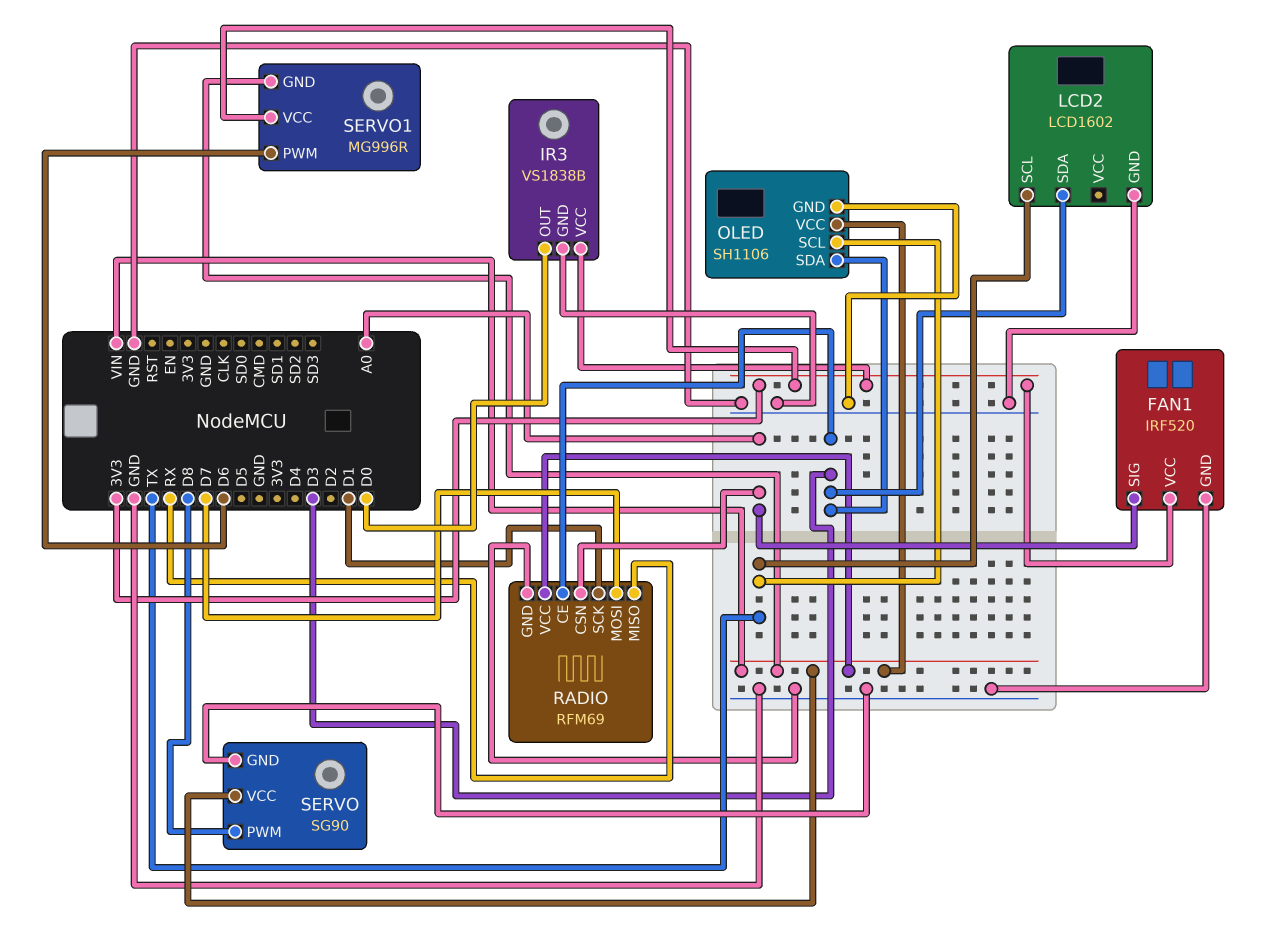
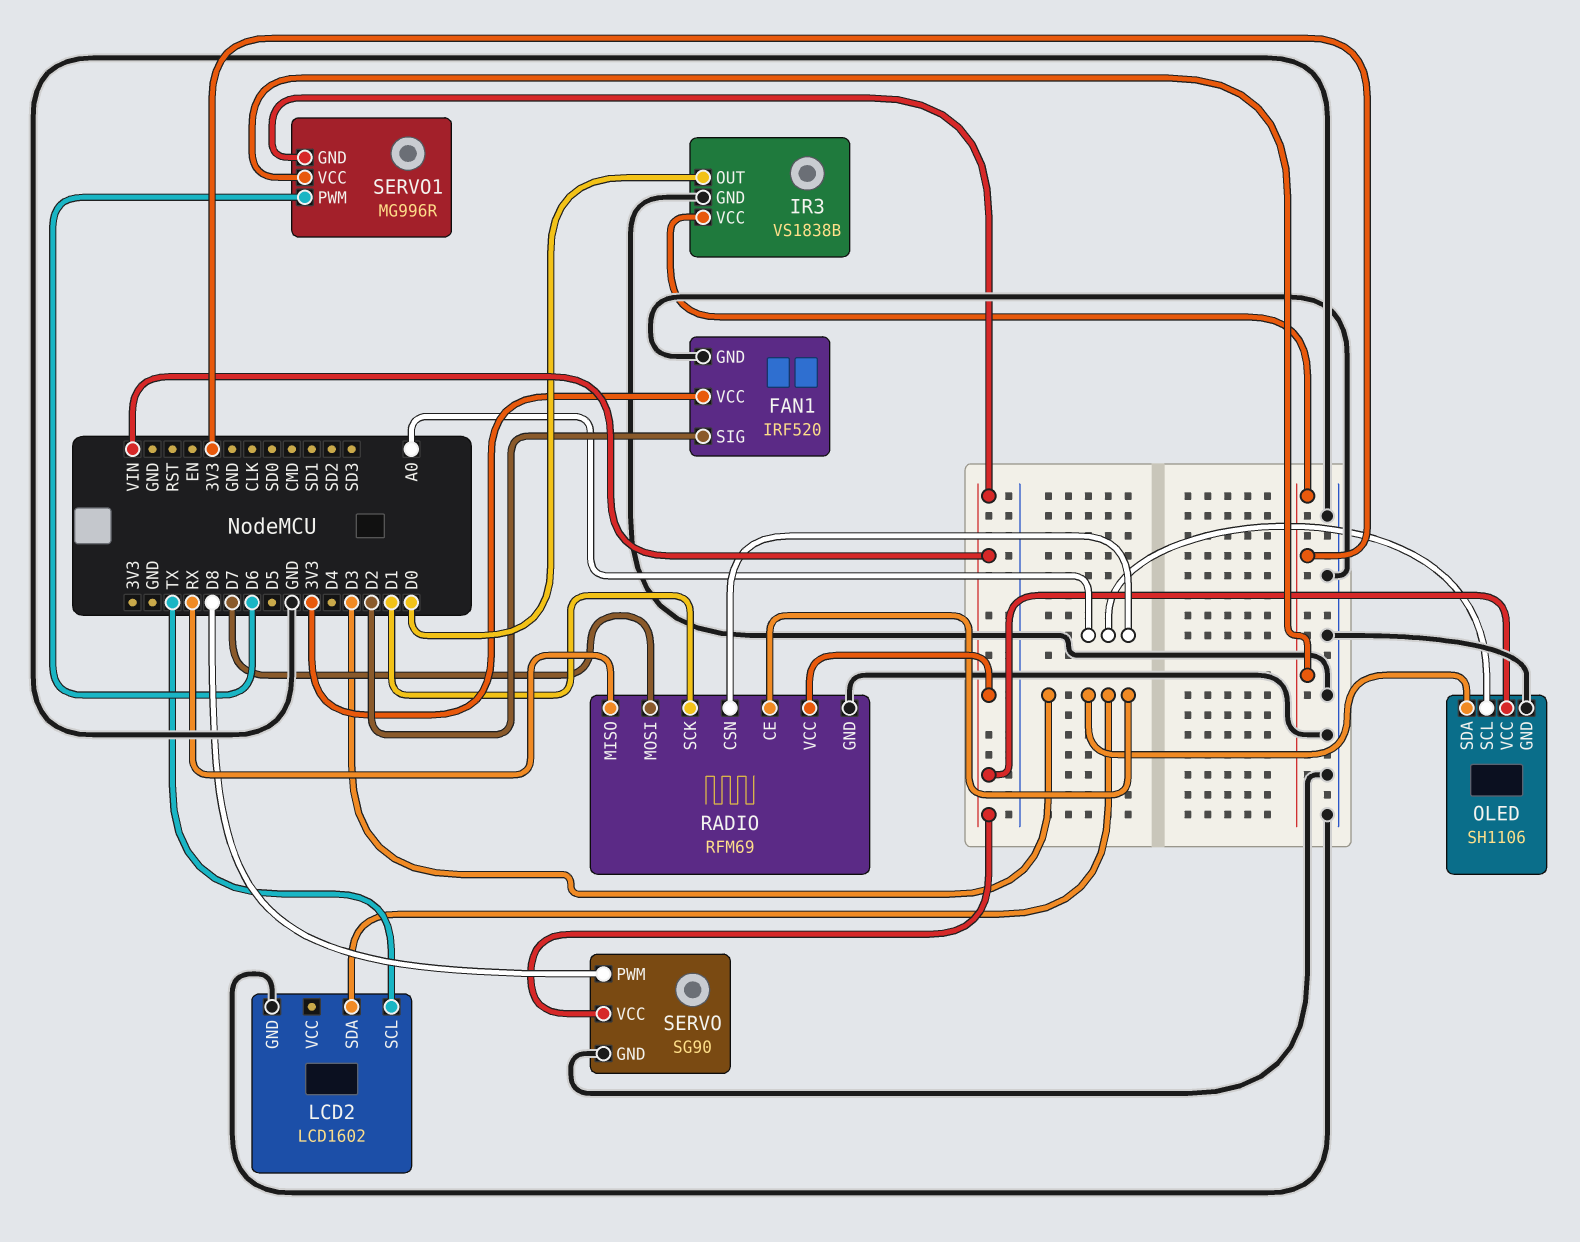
FAN1 pin SIG: A0 -> D2
OLED pin SCL: TX -> A0

